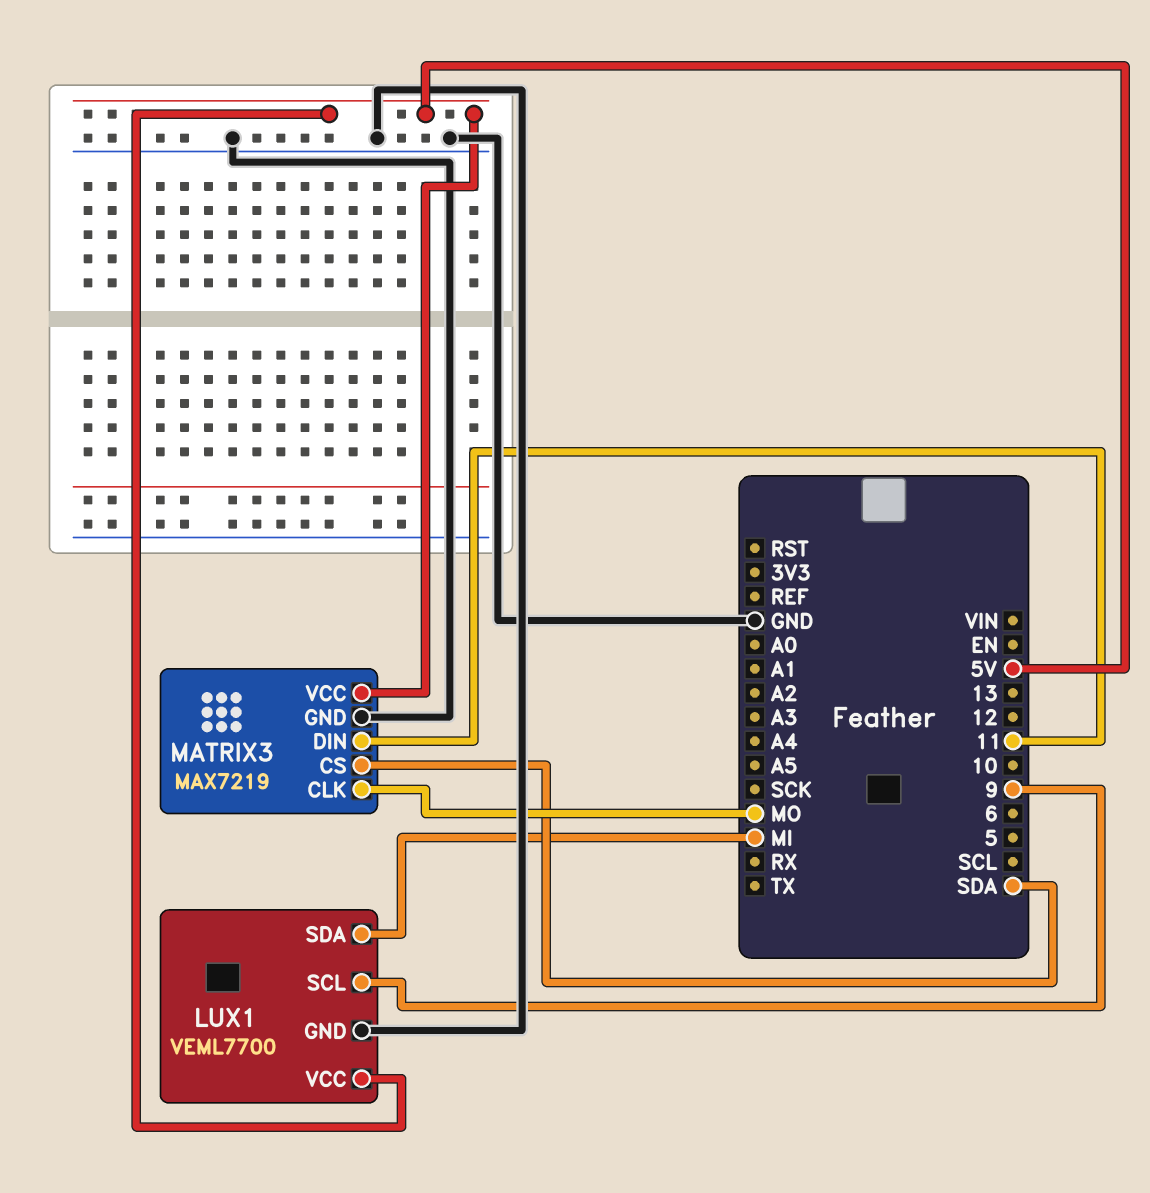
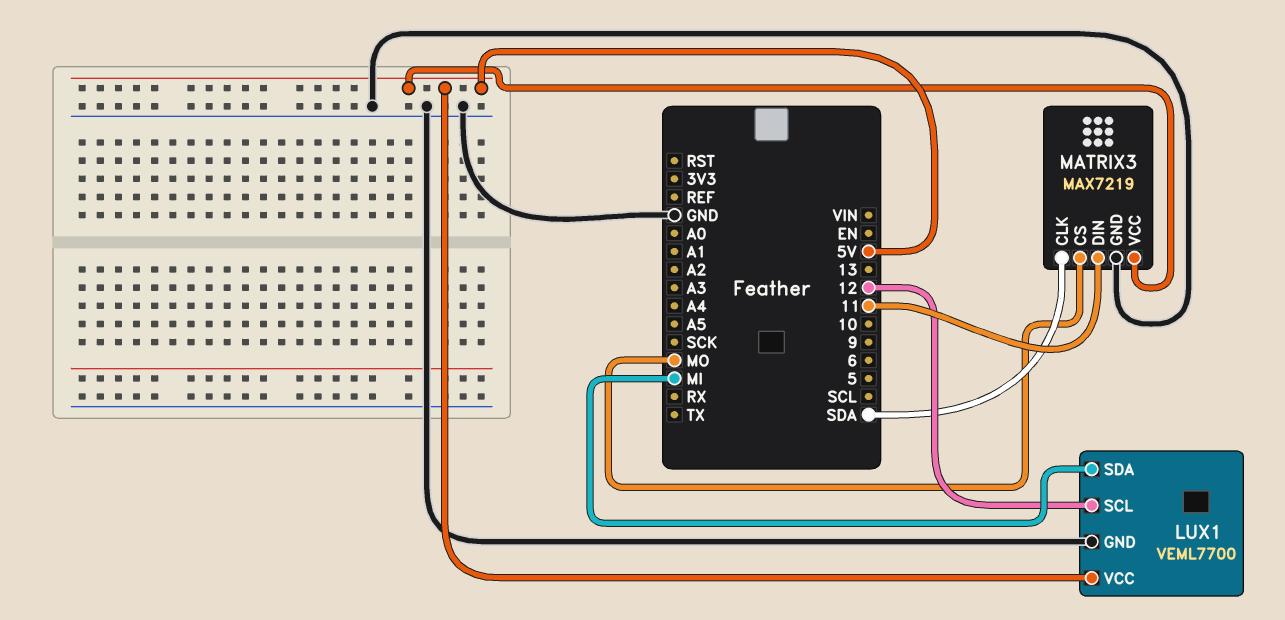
LUX1 pin SCL: 9 -> 12
MATRIX3 pin CLK: MO -> SDA
MATRIX3 pin CS: SDA -> MO

